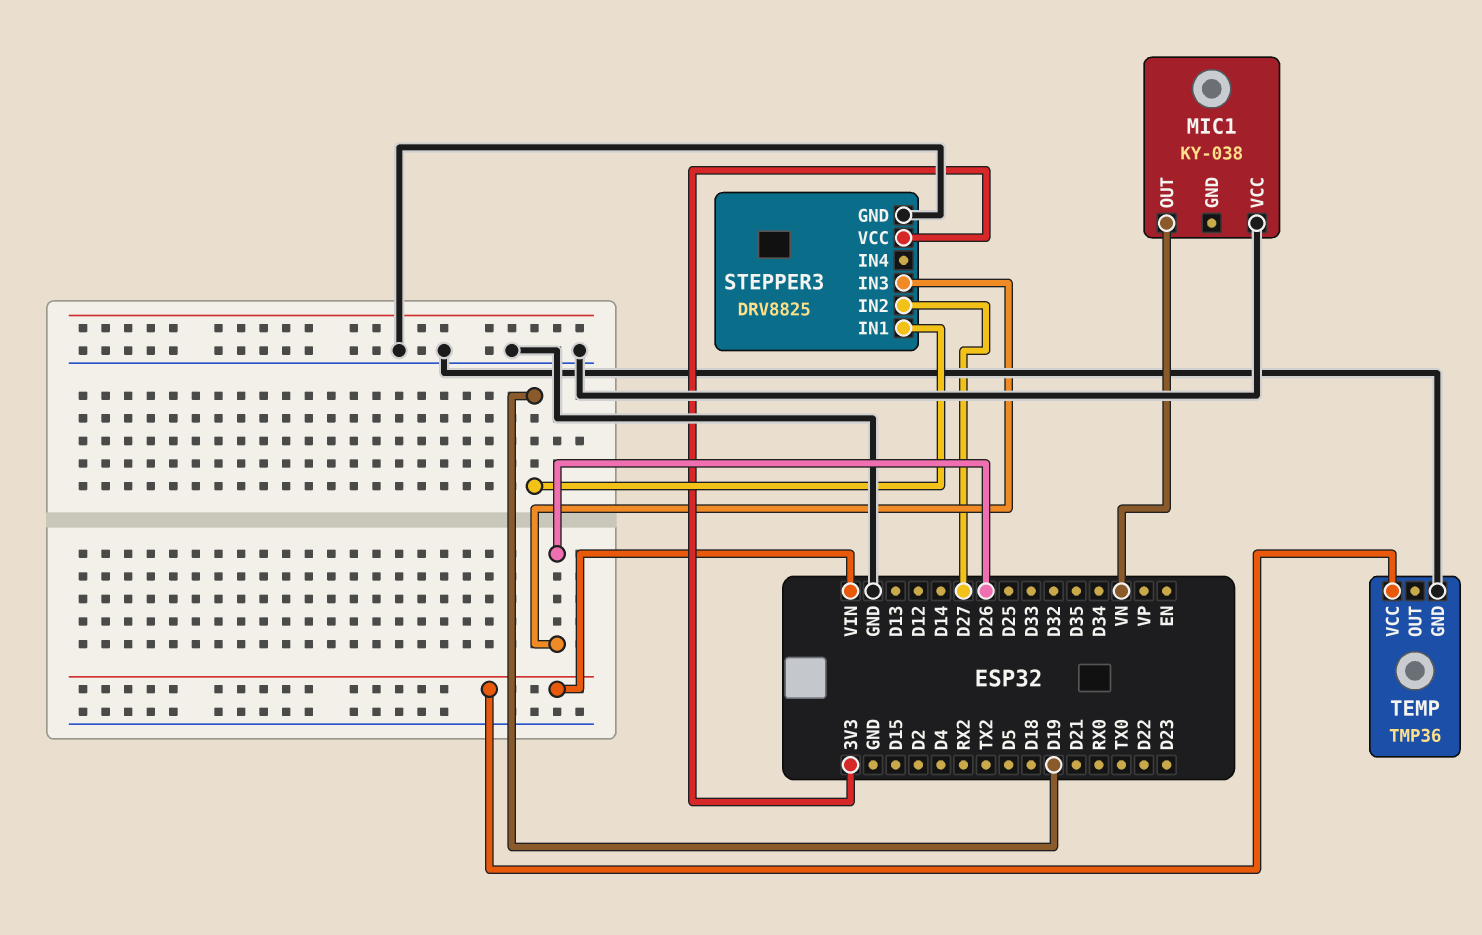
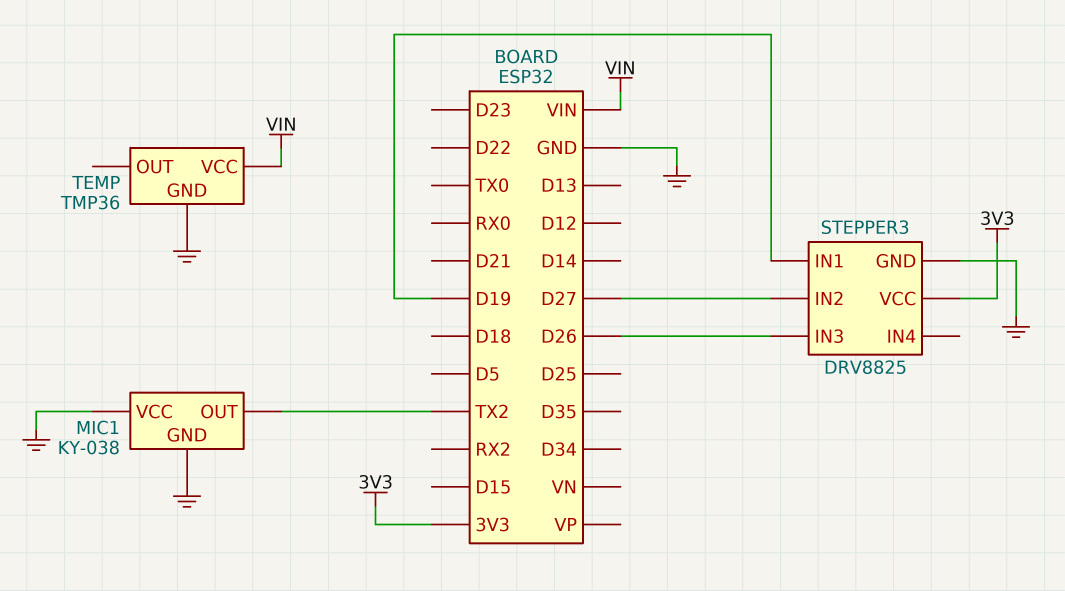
MIC1 pin GND: none -> GND
MIC1 pin OUT: VN -> TX2

